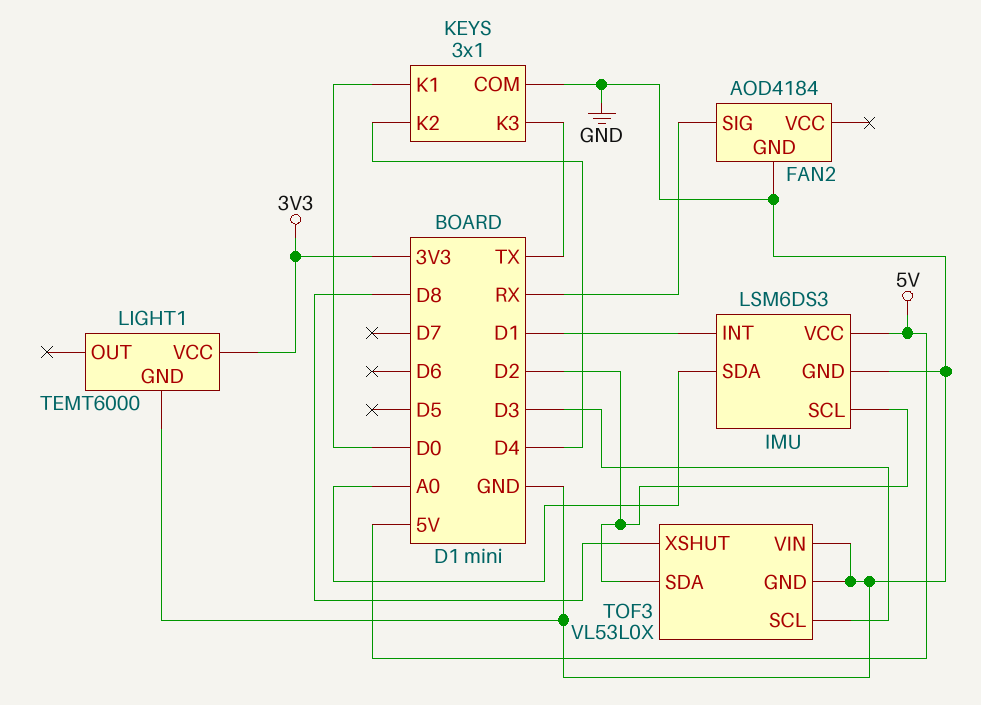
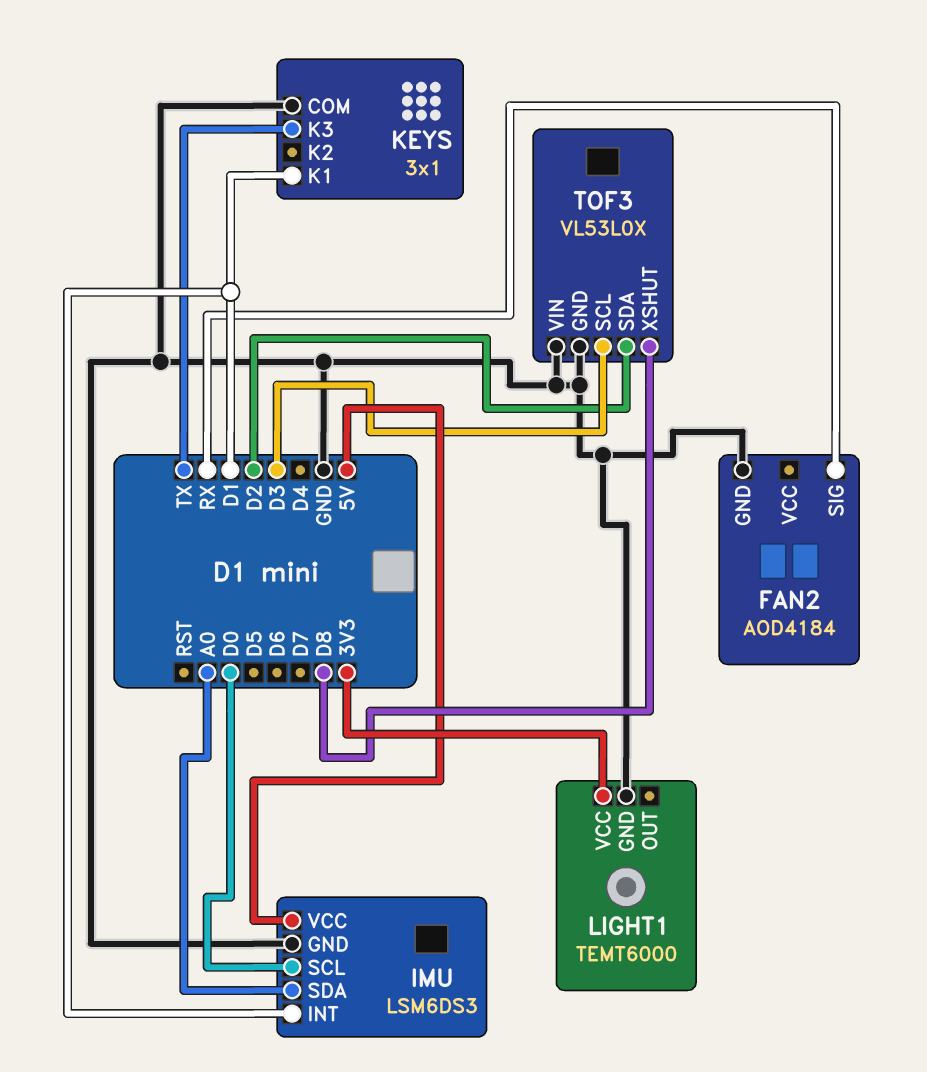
IMU pin SCL: D2 -> D0
KEYS pin K1: D0 -> D1
KEYS pin K2: D4 -> none

